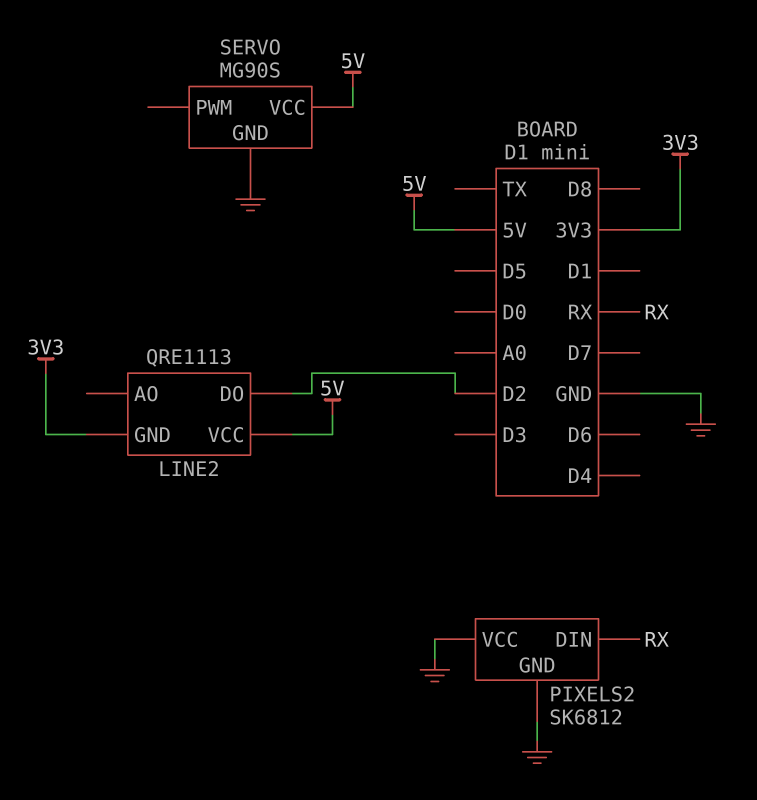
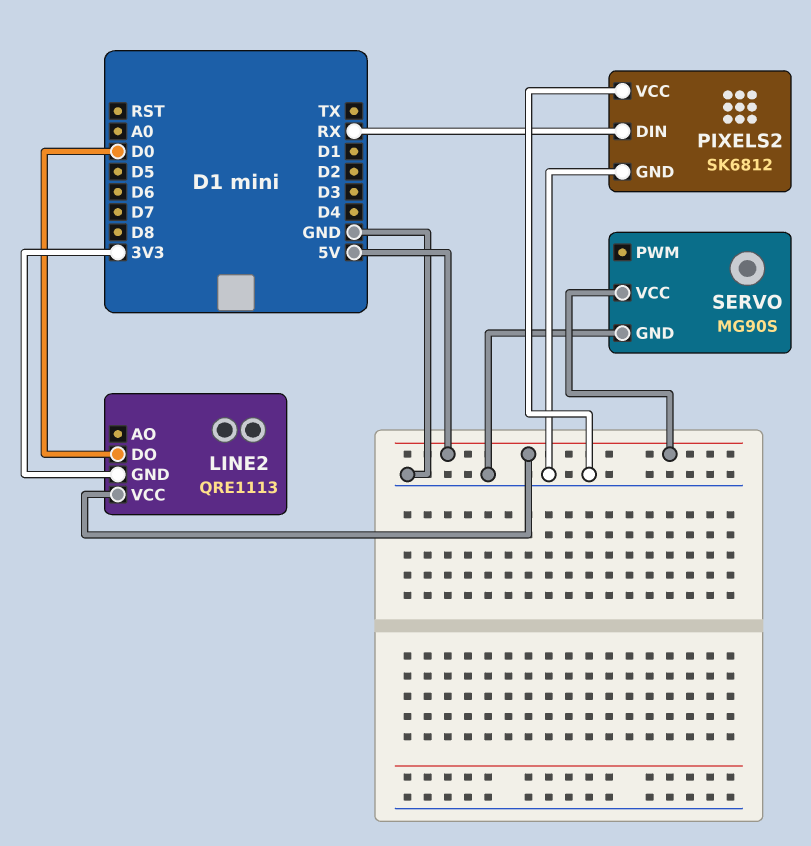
LINE2 pin DO: D2 -> D0

